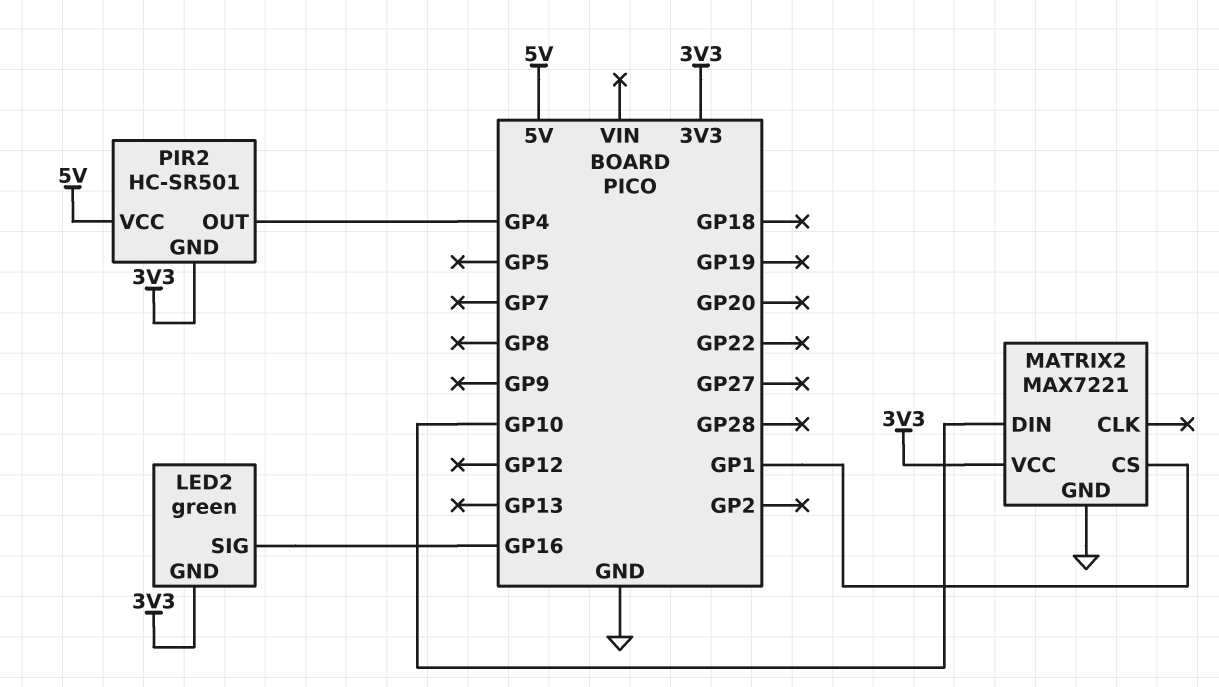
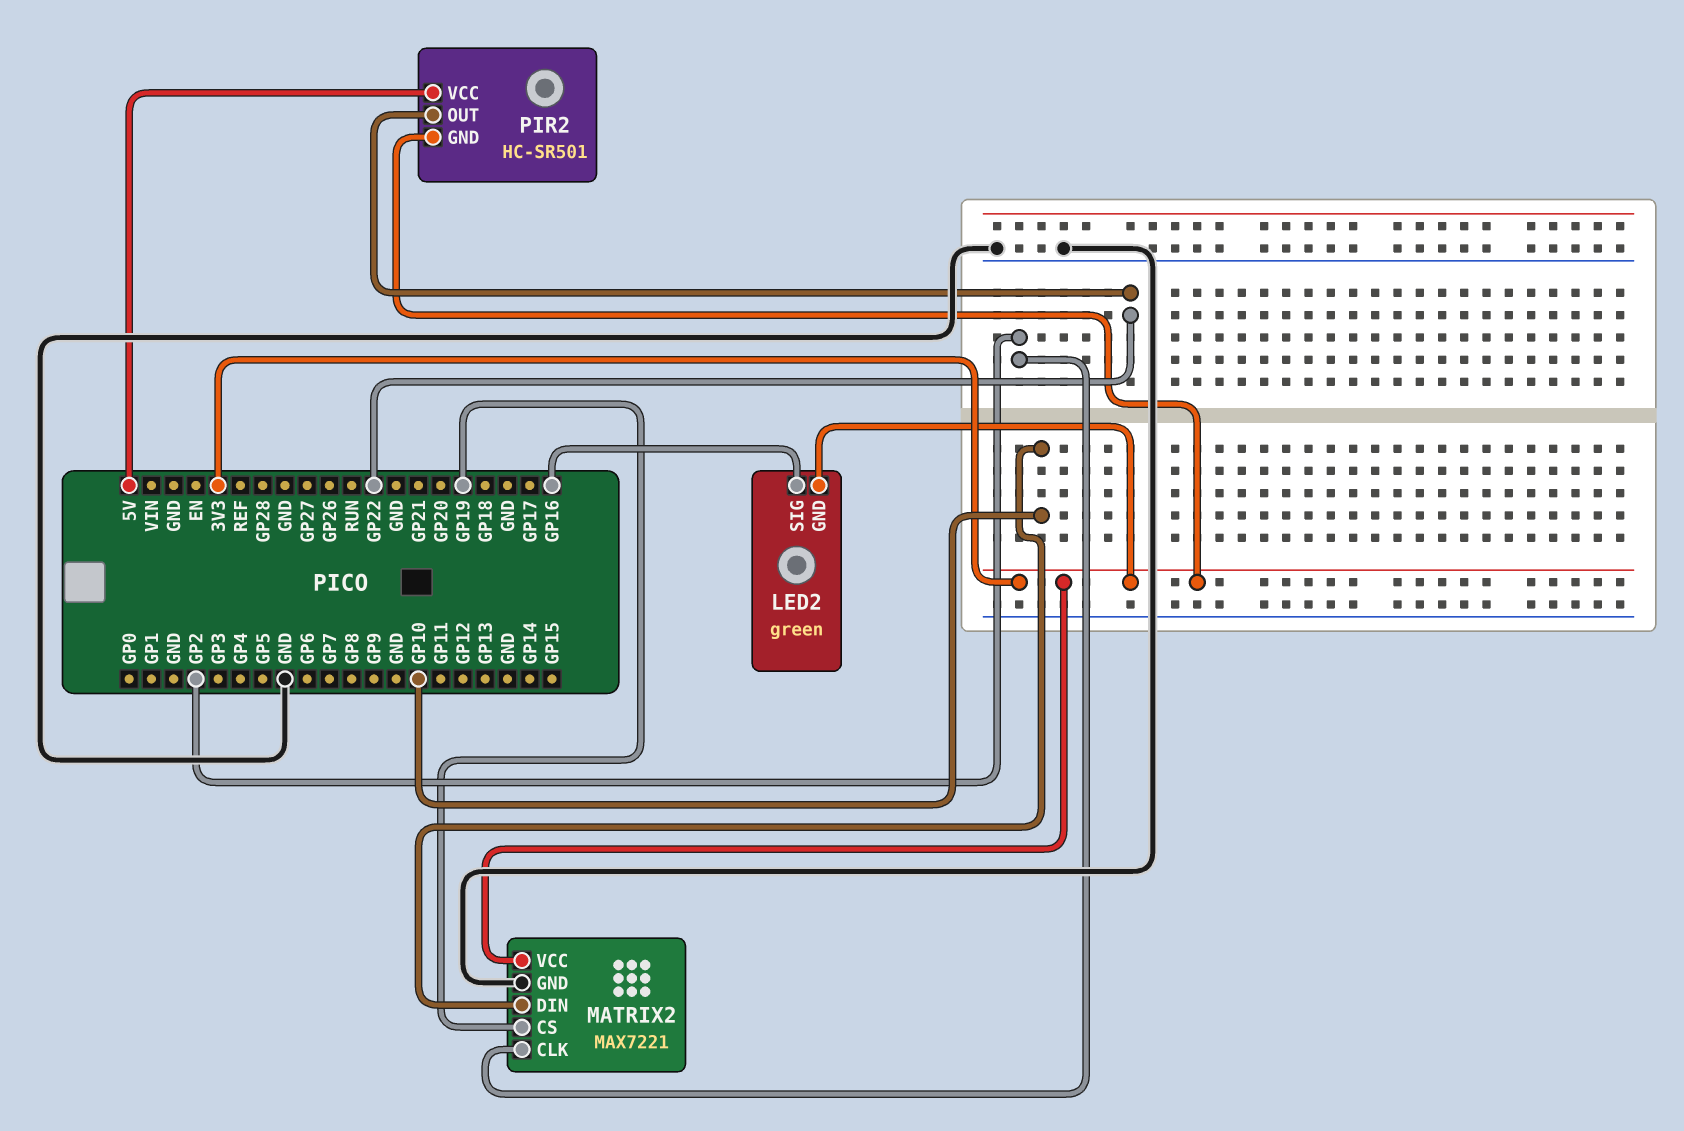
MATRIX2 pin CLK: none -> GP2
MATRIX2 pin CS: GP1 -> GP19
PIR2 pin OUT: GP4 -> GP22

